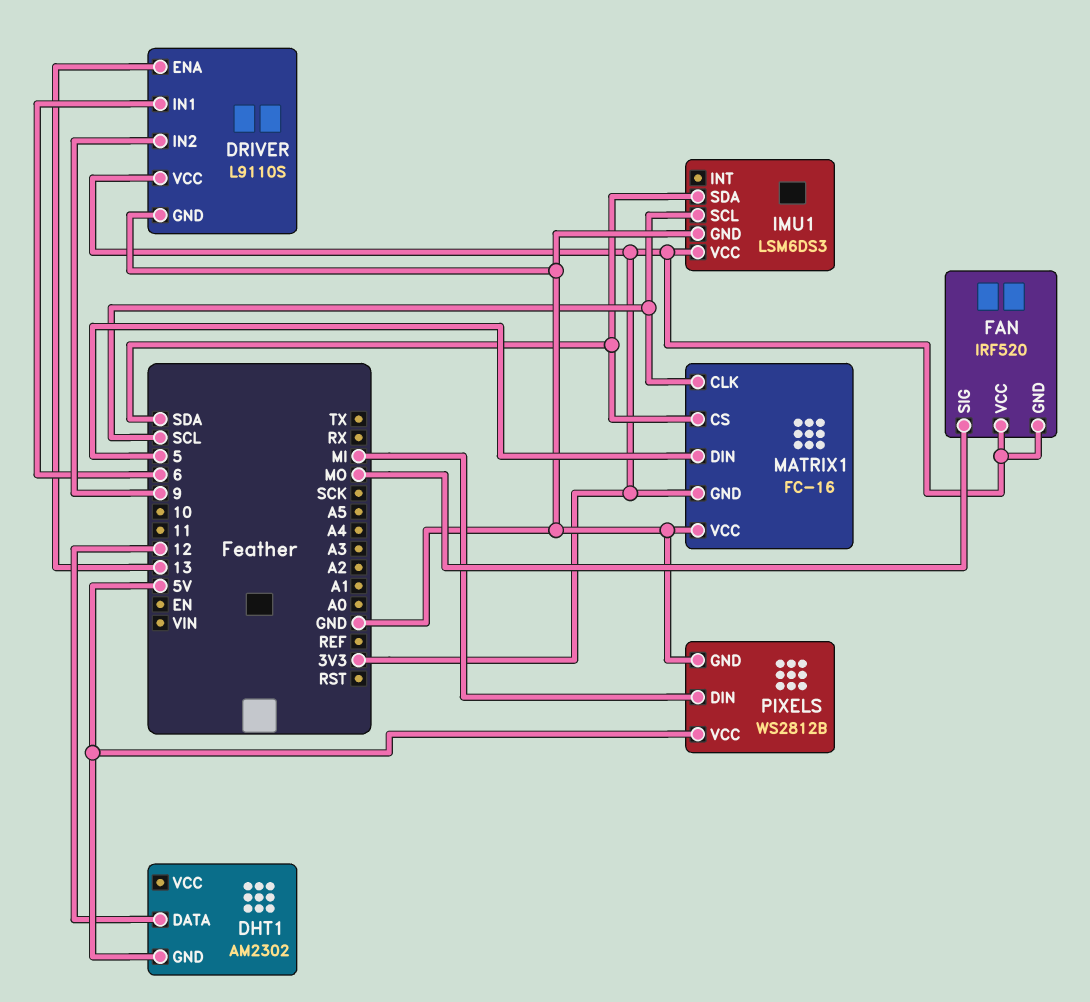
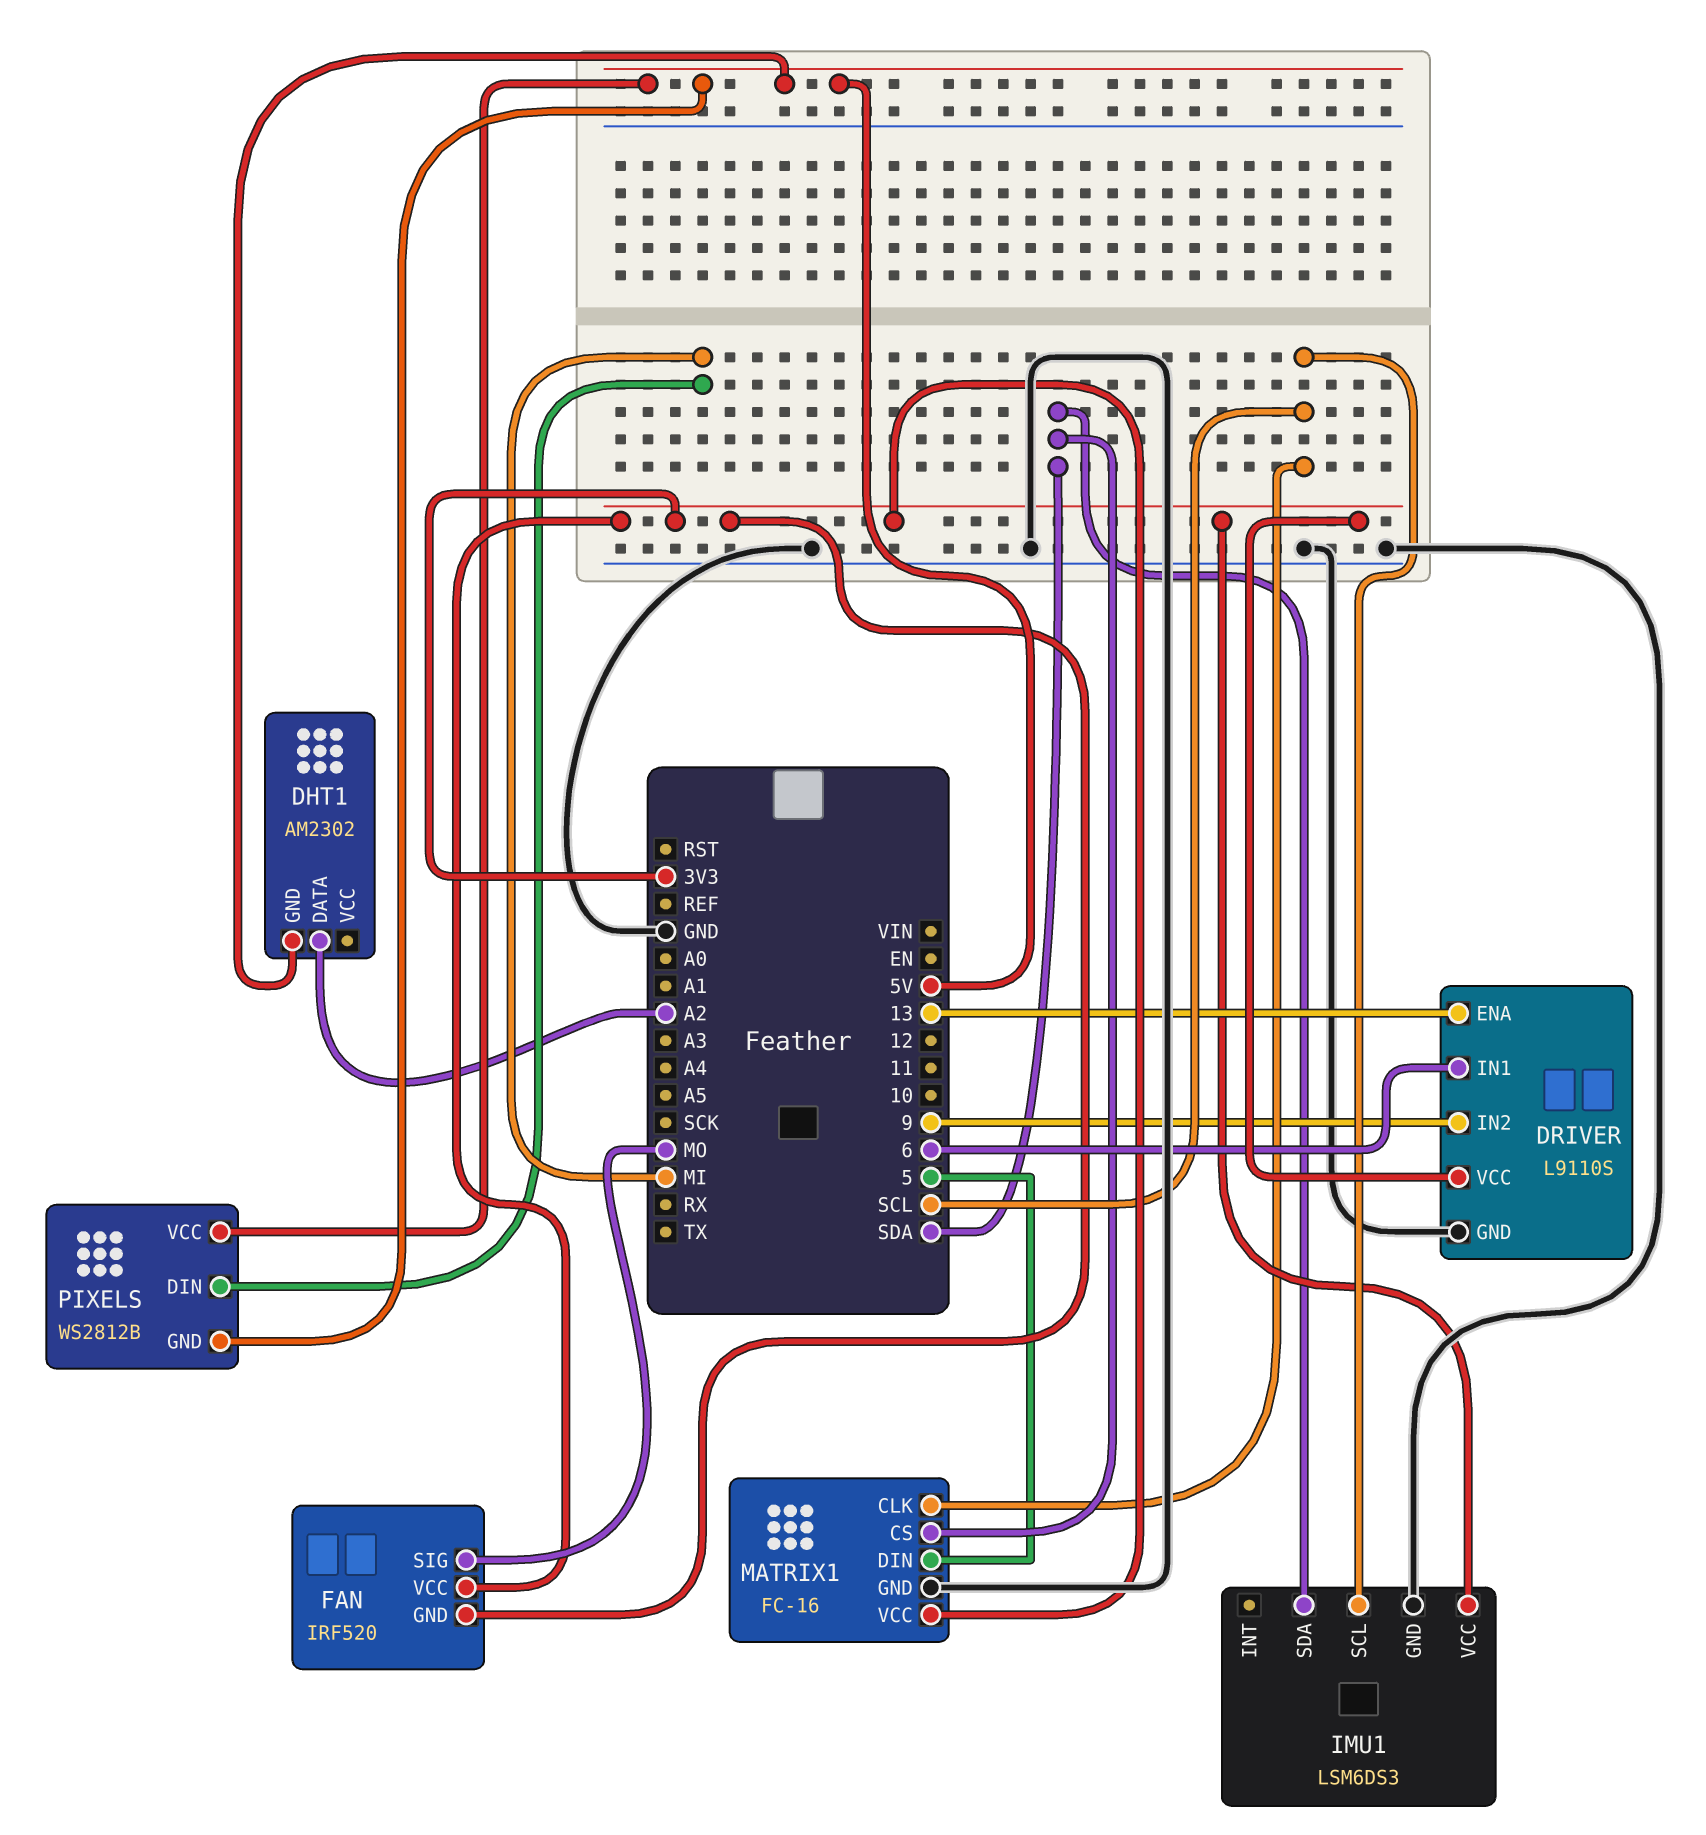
DHT1 pin DATA: 12 -> A2
MATRIX1 pin GND: 3V3 -> GND
MATRIX1 pin VCC: GND -> 3V3
PIXELS pin GND: GND -> 5V

